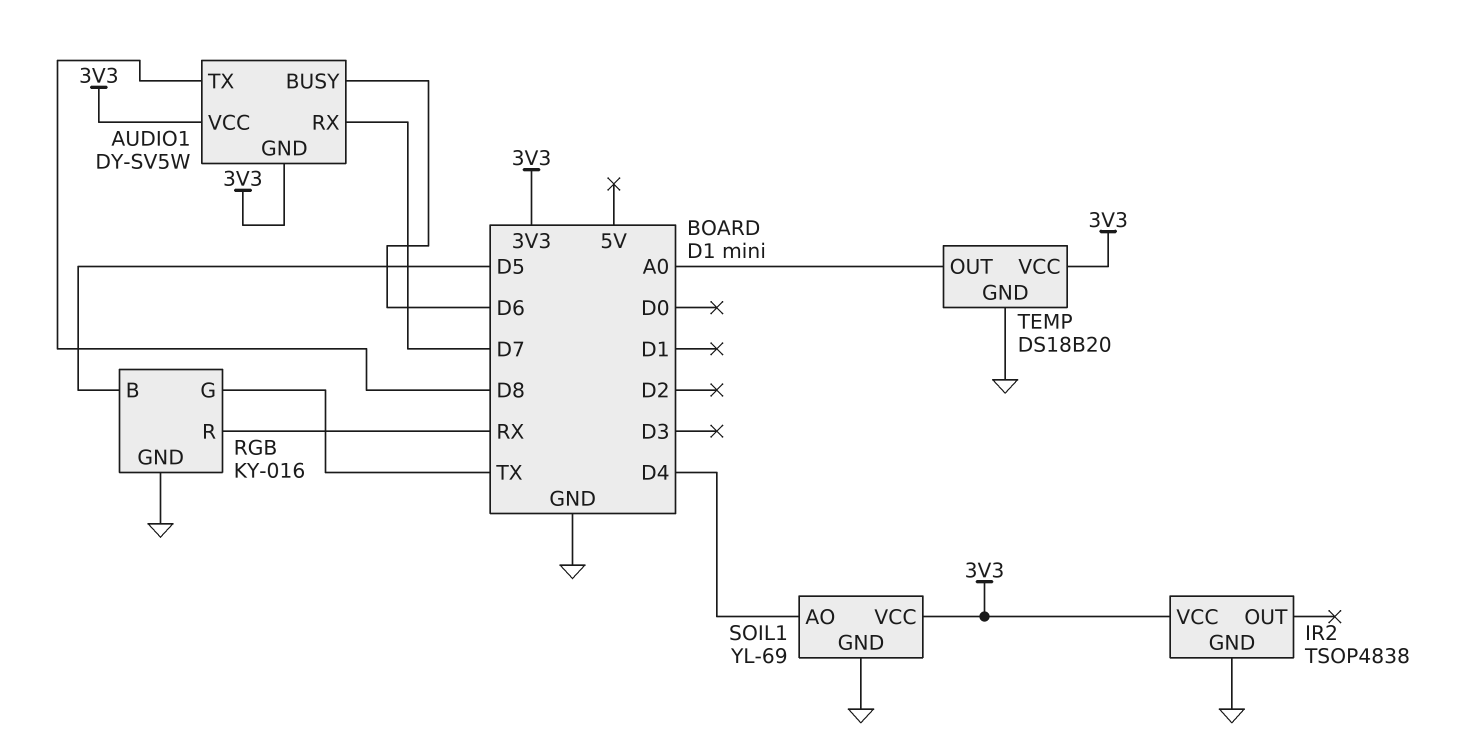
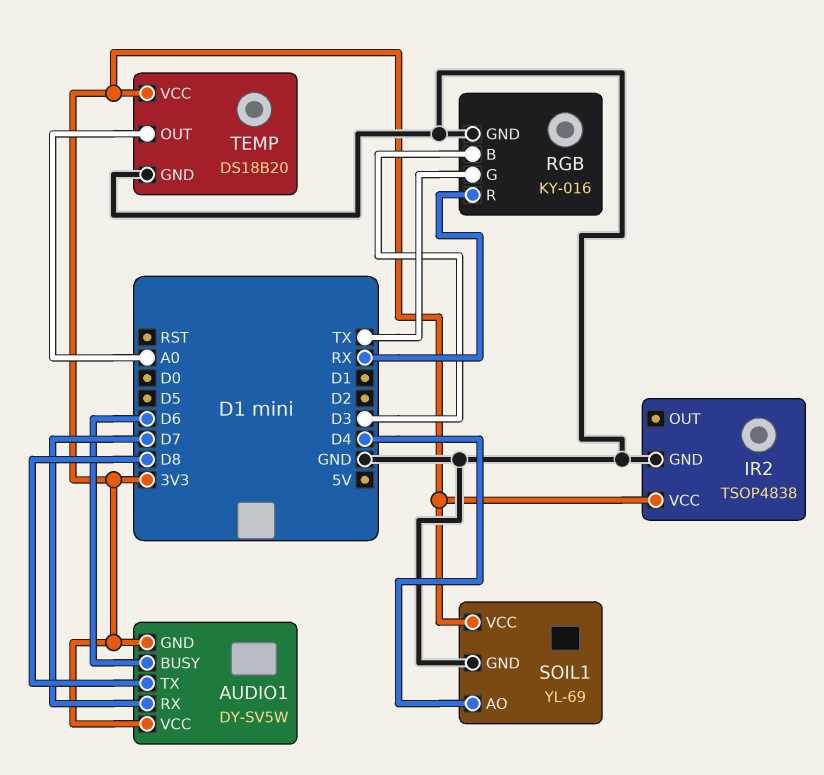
RGB pin B: D5 -> D3

